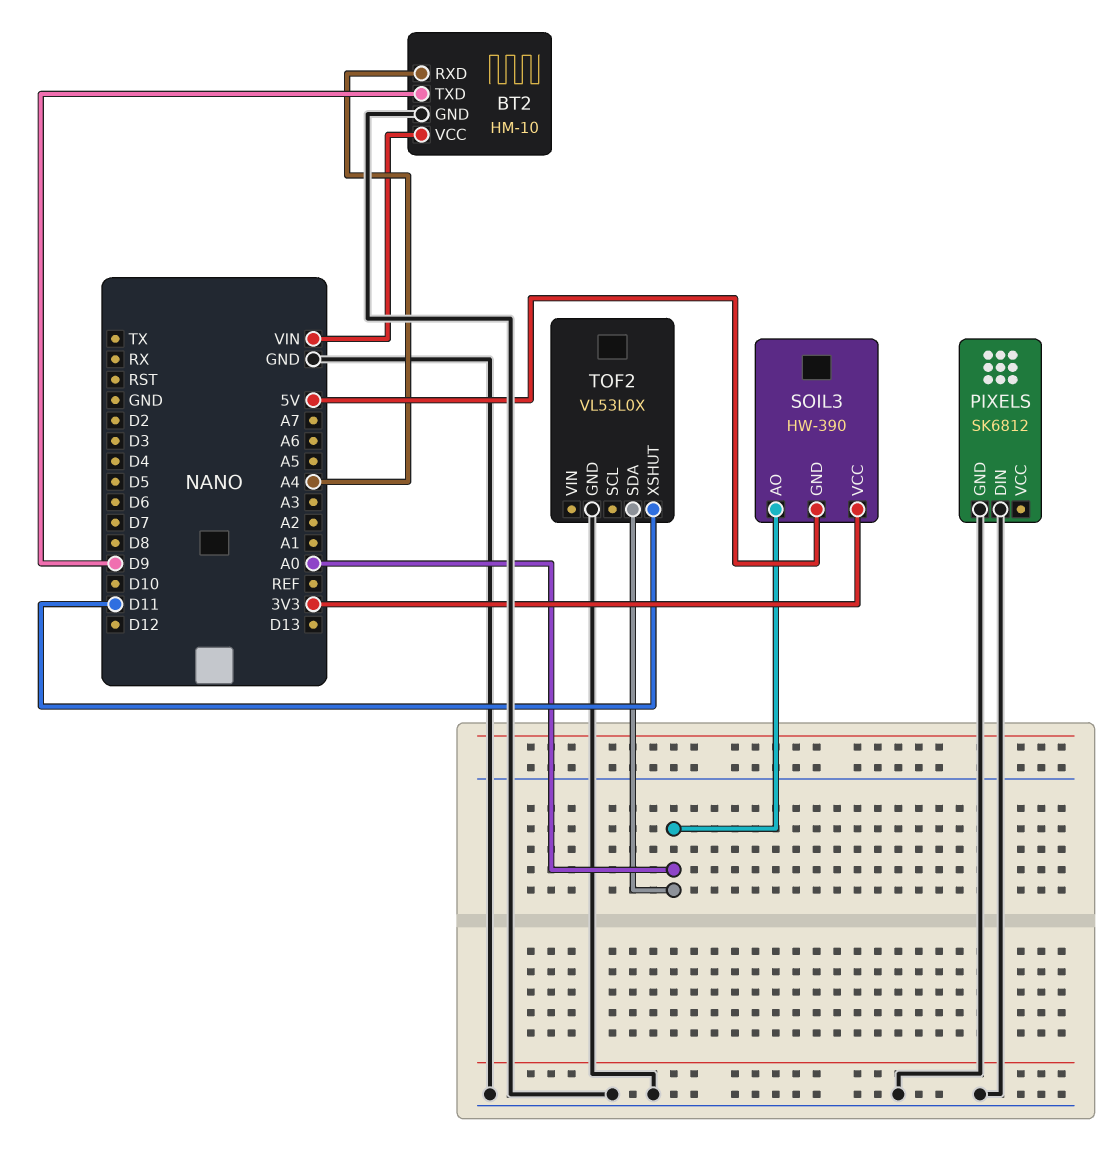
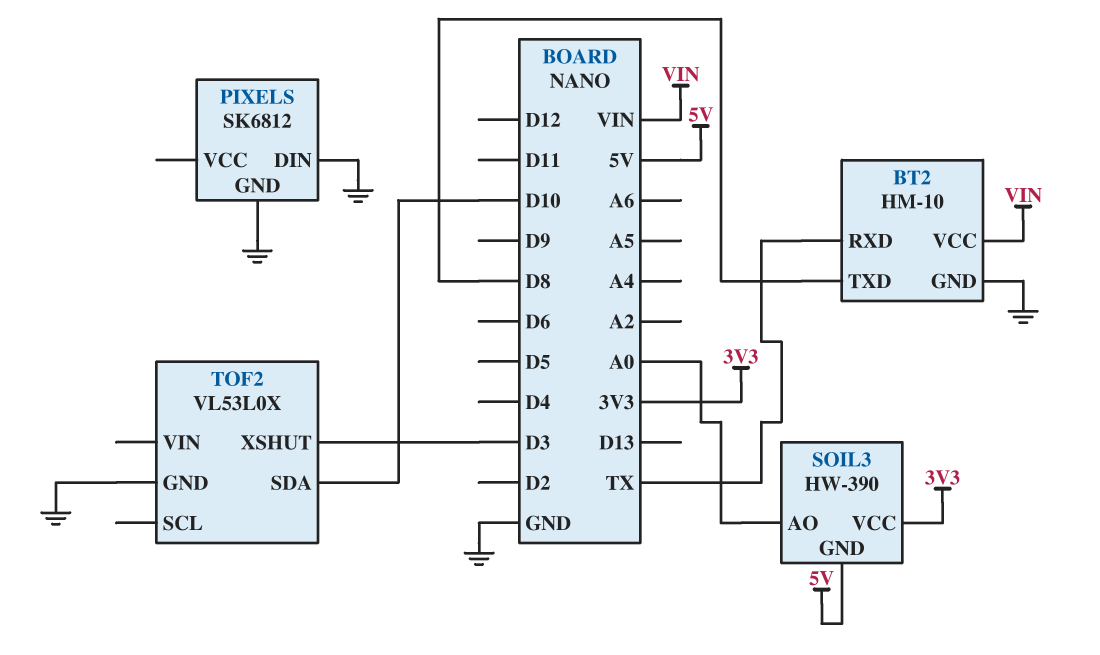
BT2 pin RXD: A4 -> TX
BT2 pin TXD: D9 -> D8
TOF2 pin SDA: A0 -> D10
TOF2 pin XSHUT: D11 -> D3

